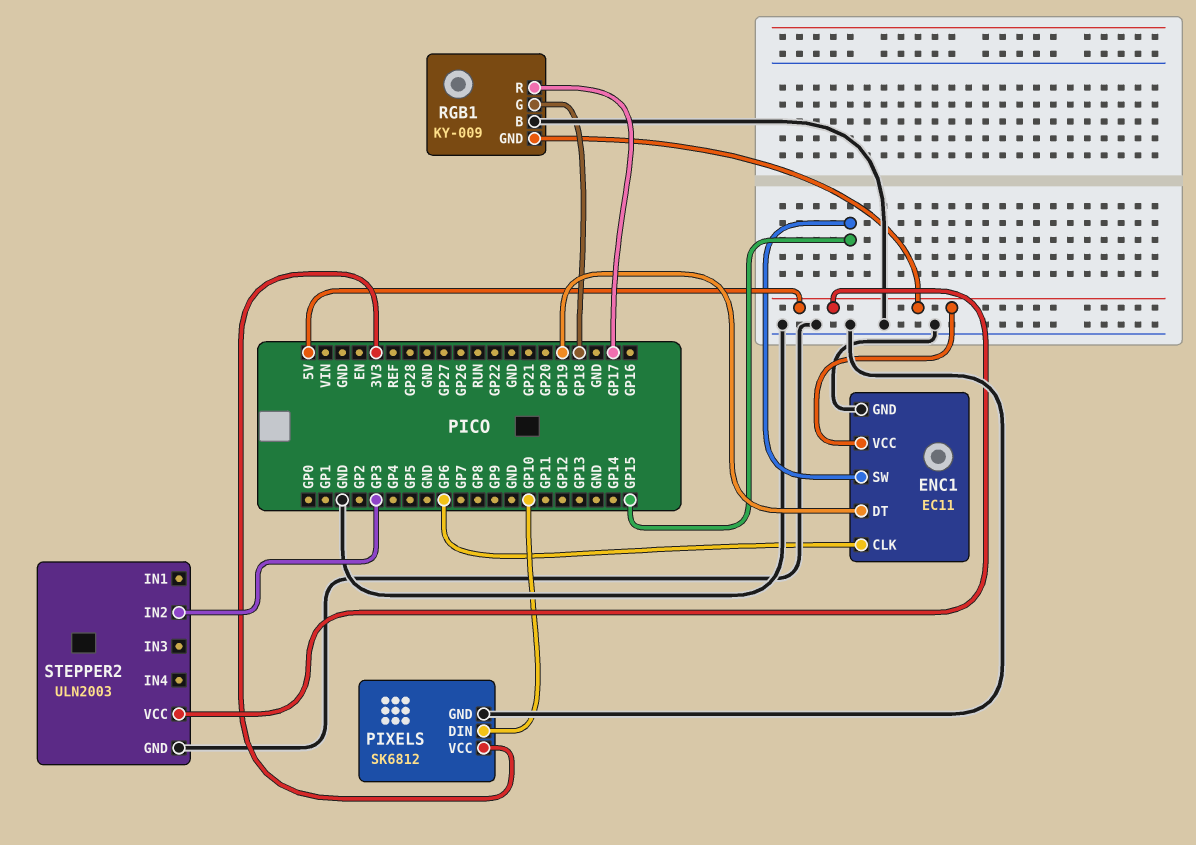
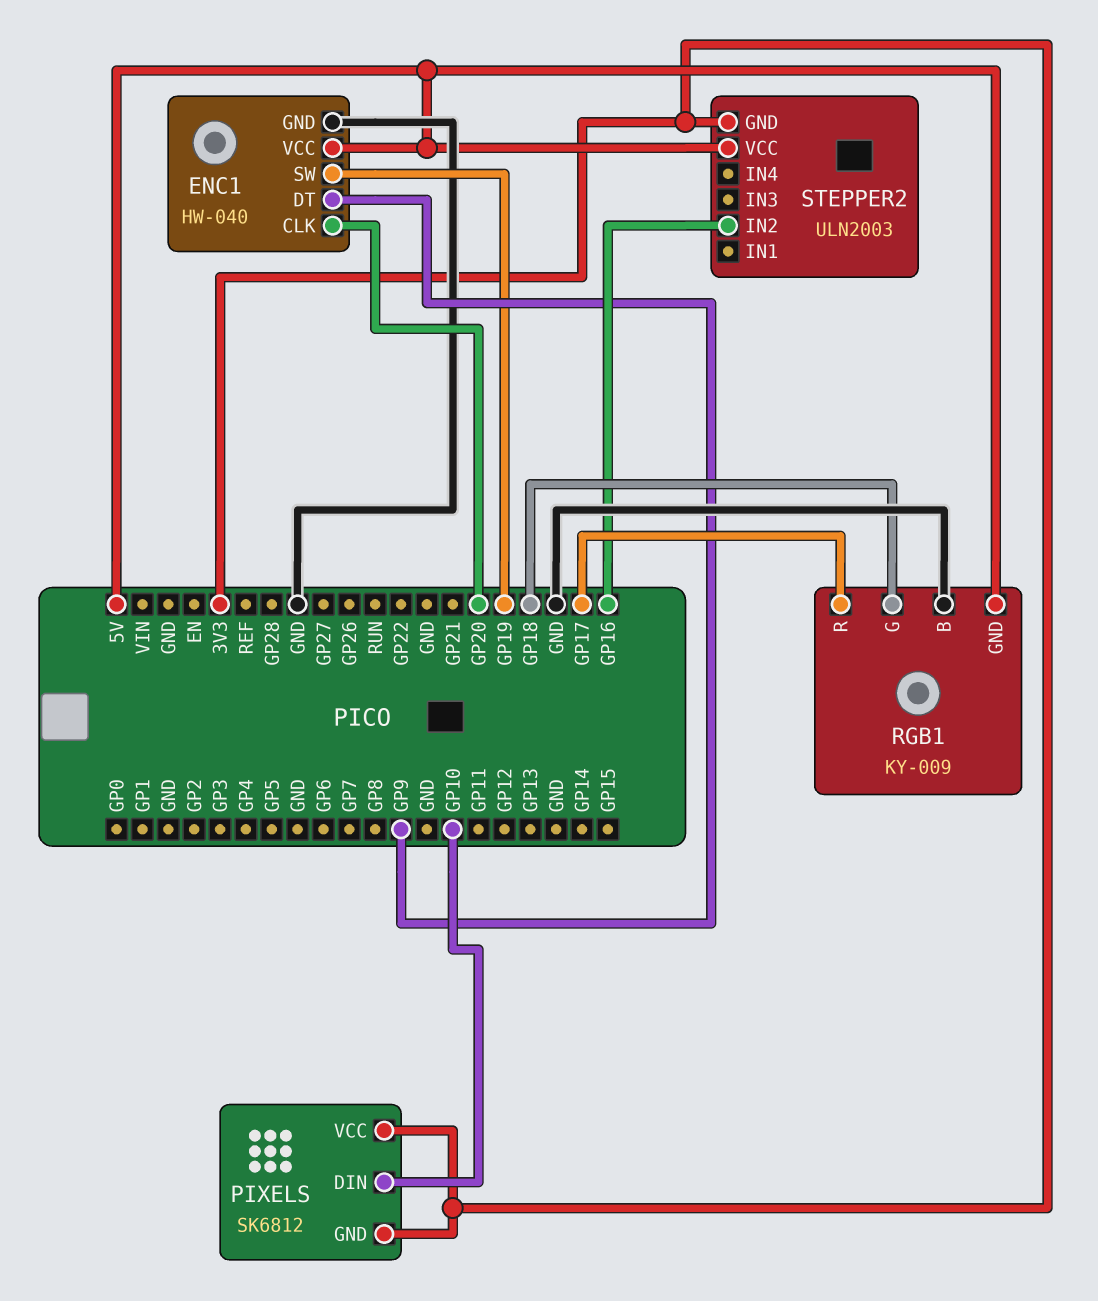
ENC1: EC11 -> HW-040
ENC1 pin CLK: GP6 -> GP20
ENC1 pin DT: GP19 -> GP9
ENC1 pin SW: GP15 -> GP19
PIXELS pin GND: GND -> 3V3
STEPPER2 pin GND: GND -> 3V3
STEPPER2 pin IN2: GP3 -> GP16

